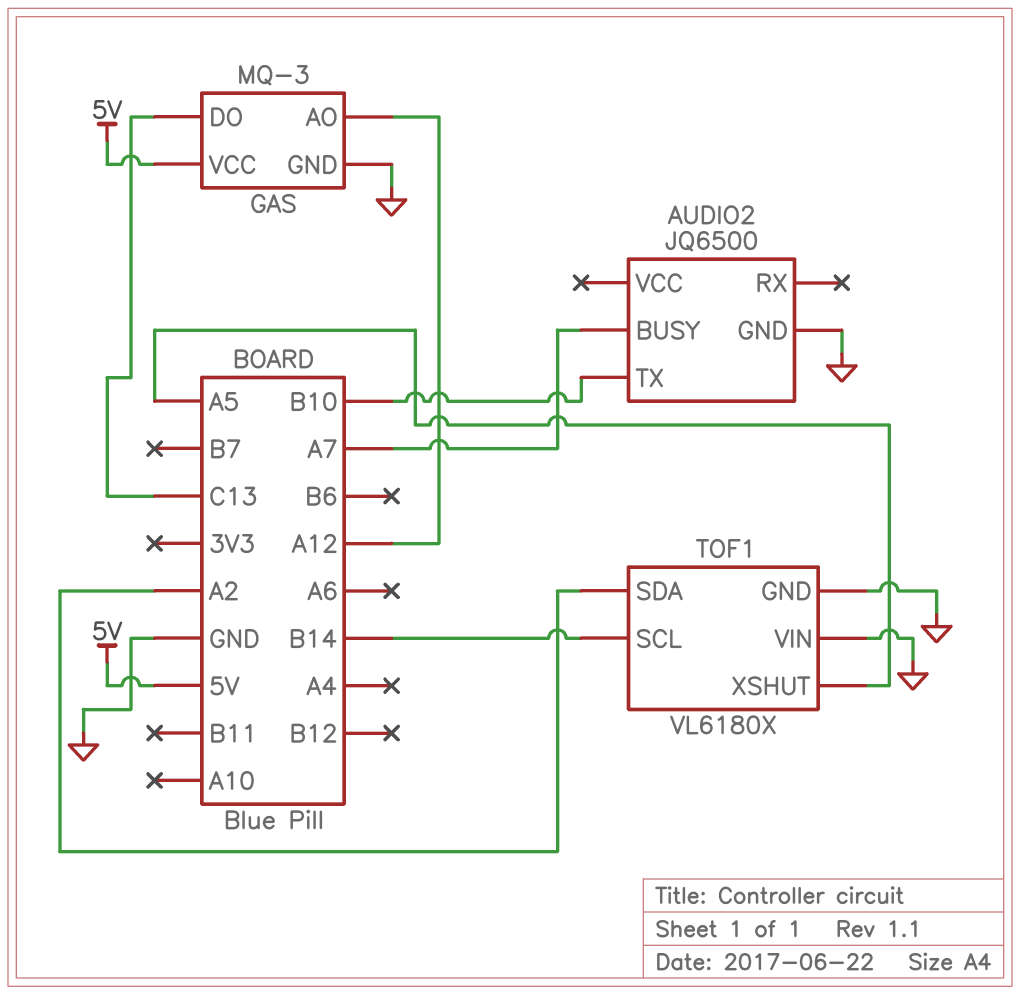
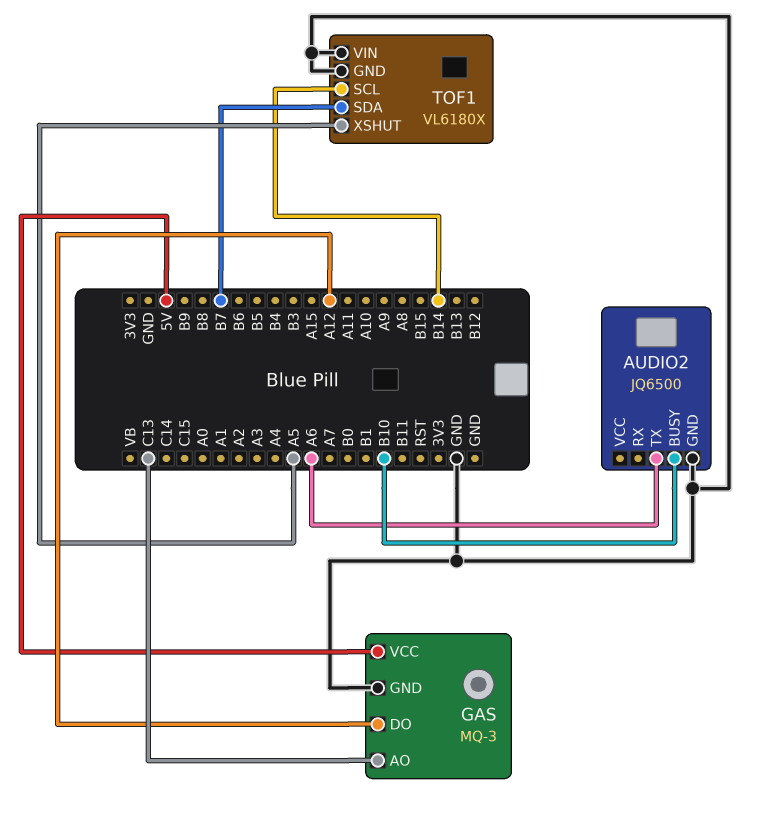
AUDIO2 pin BUSY: A7 -> B10
AUDIO2 pin TX: B10 -> A6
GAS pin AO: A12 -> C13
GAS pin DO: C13 -> A12
TOF1 pin SDA: A2 -> B7

